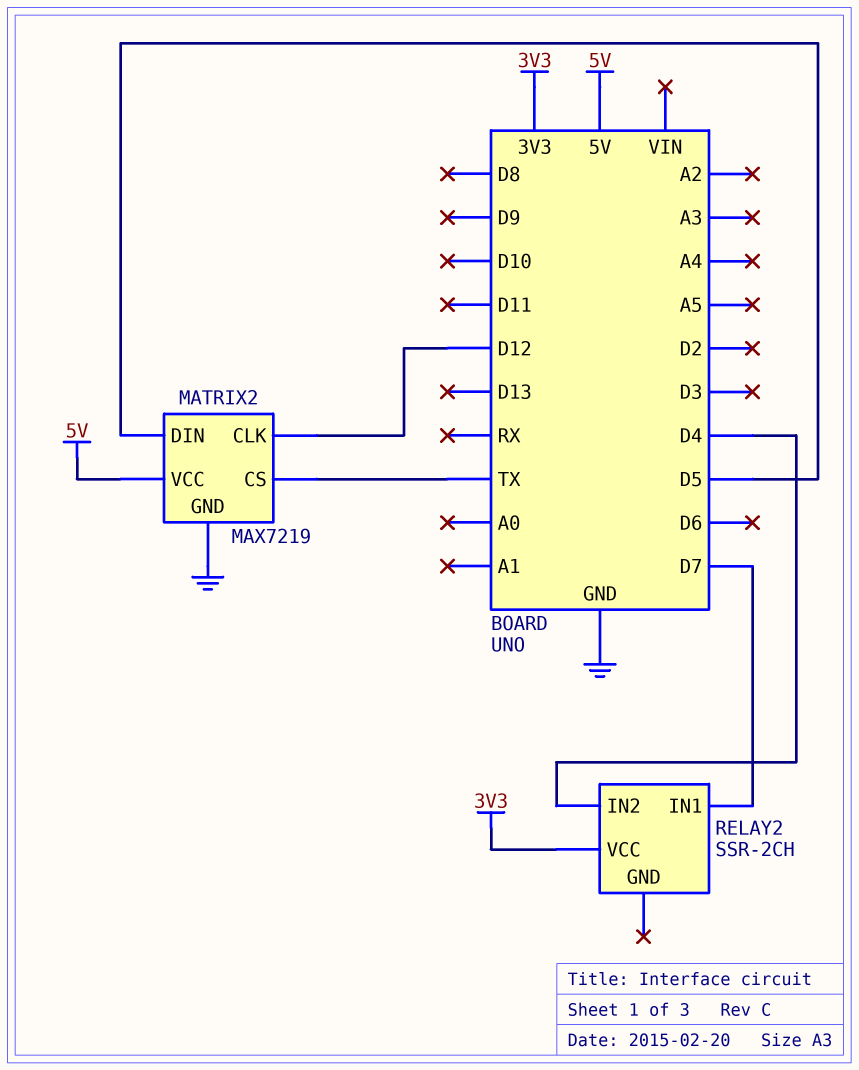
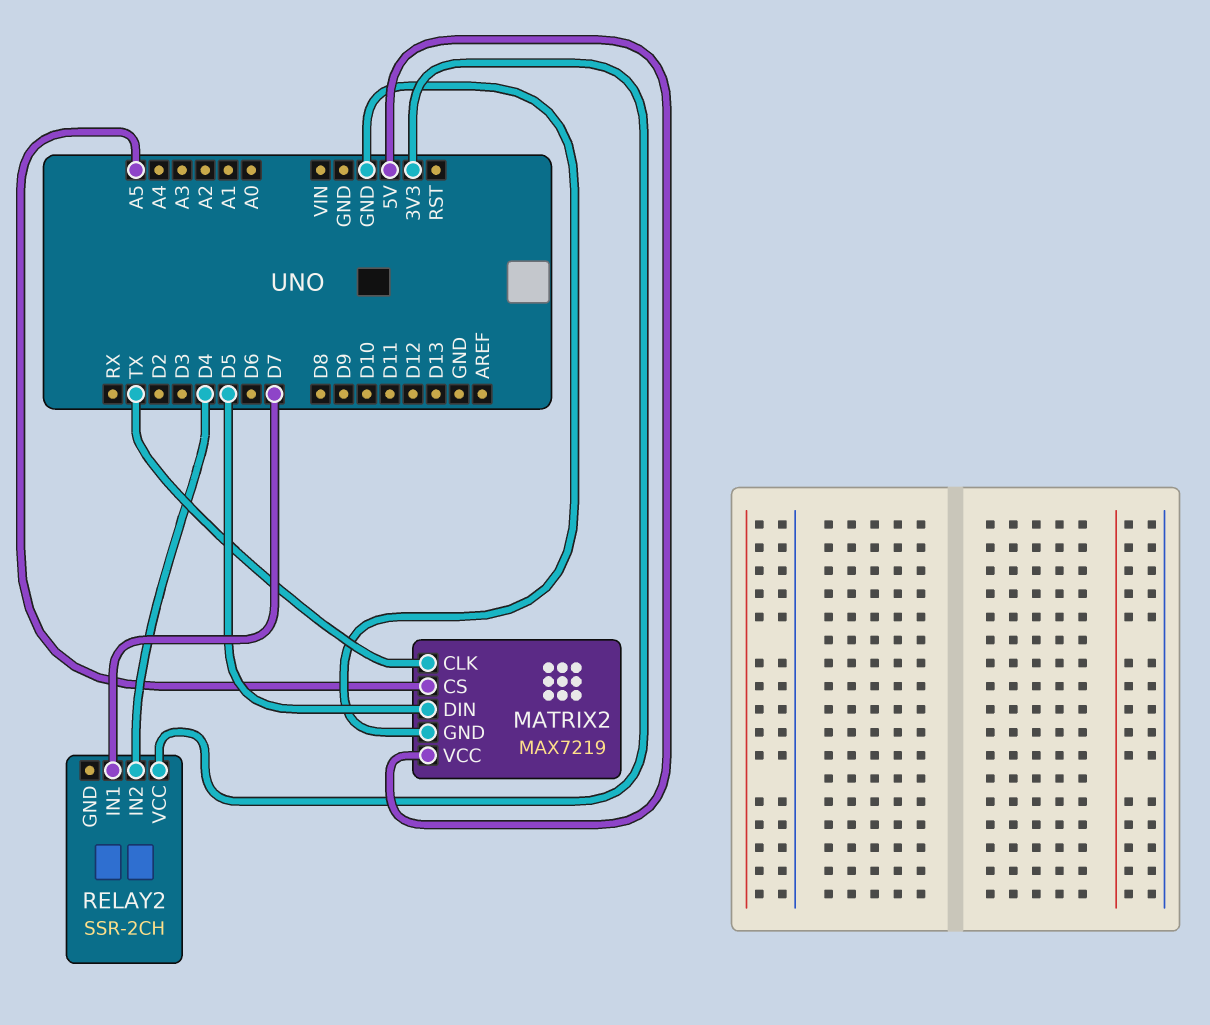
MATRIX2 pin CLK: D12 -> TX
MATRIX2 pin CS: TX -> A5

